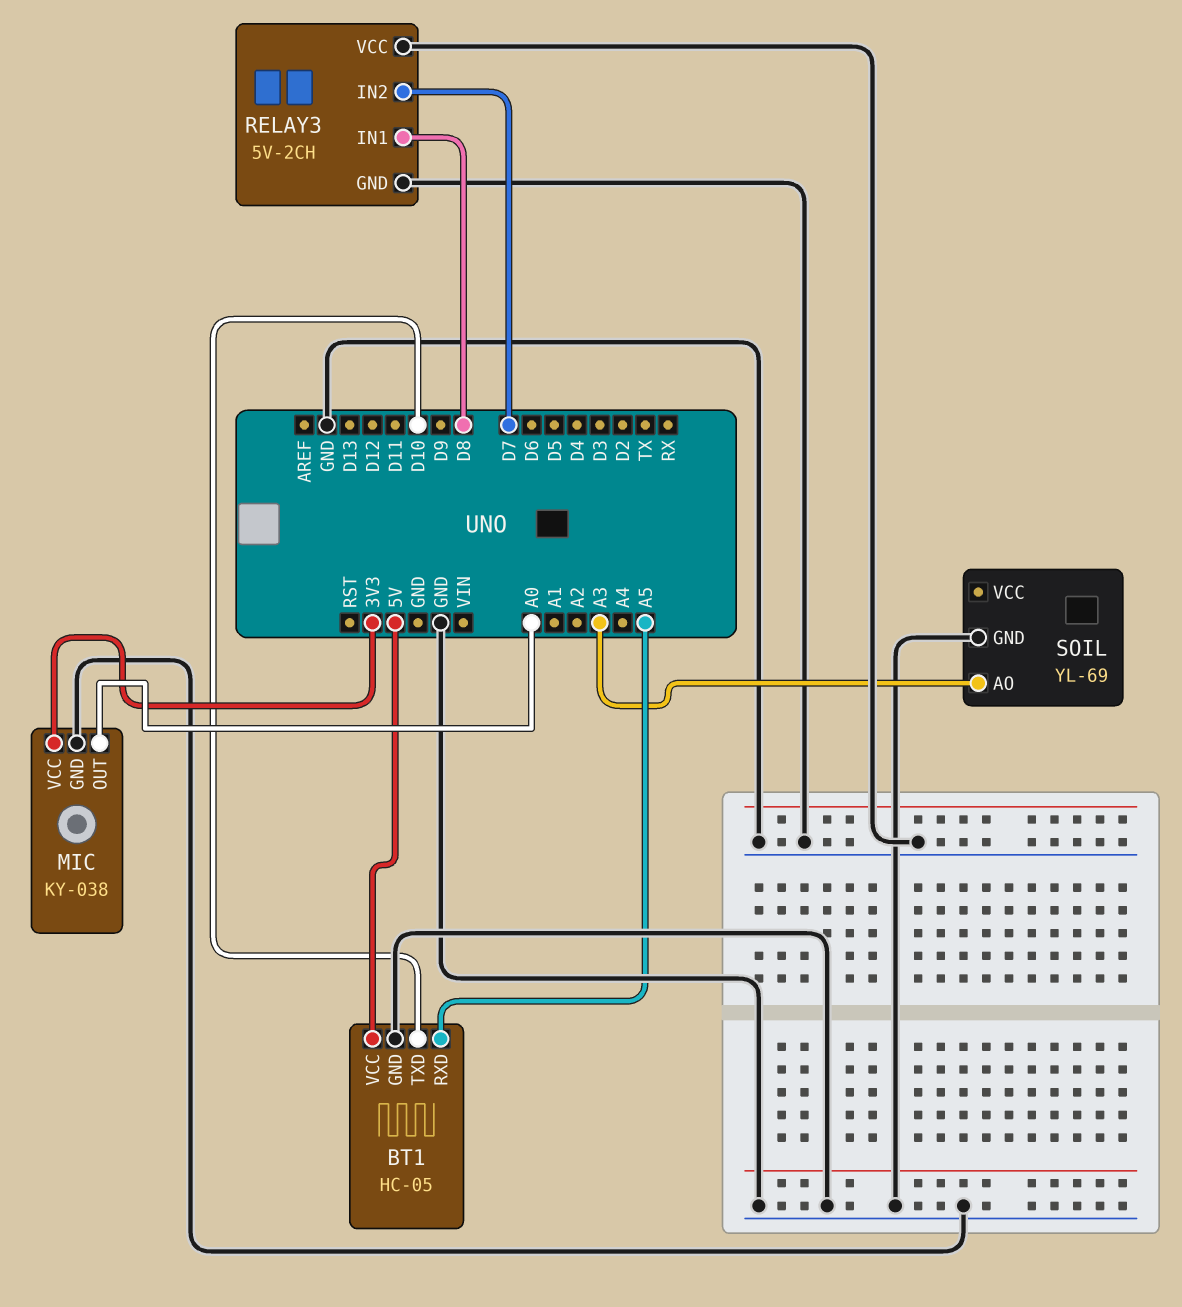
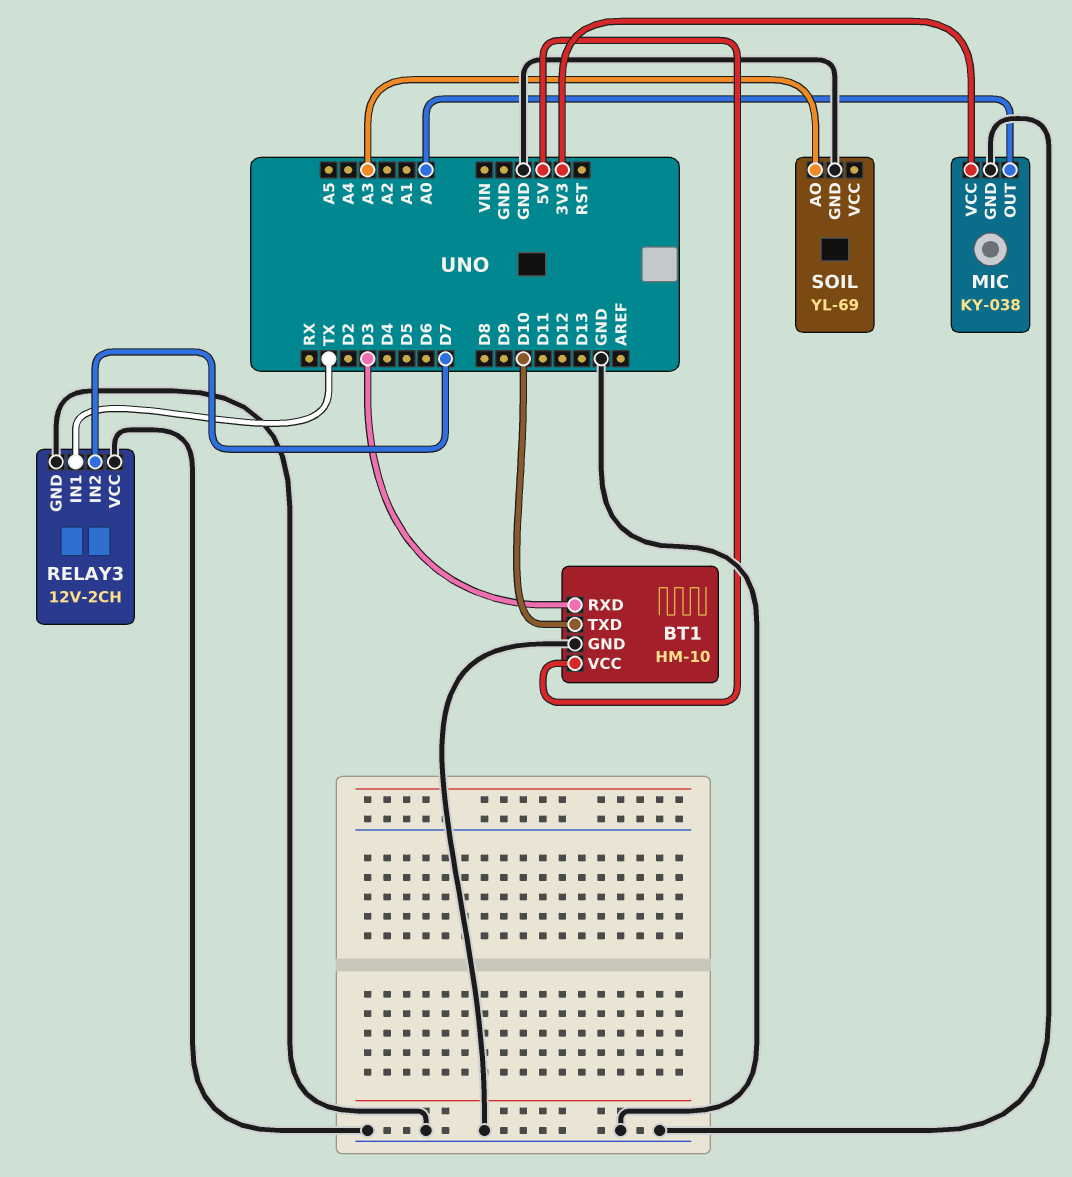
BT1: HC-05 -> HM-10
BT1 pin RXD: A5 -> D3
RELAY3: 5V-2CH -> 12V-2CH
RELAY3 pin IN1: D8 -> TX

